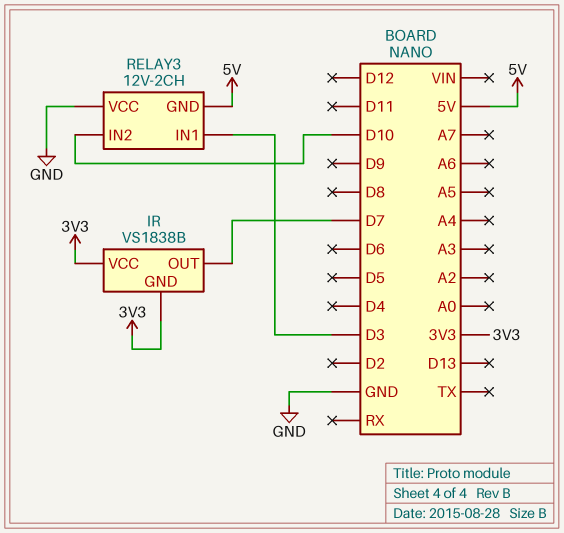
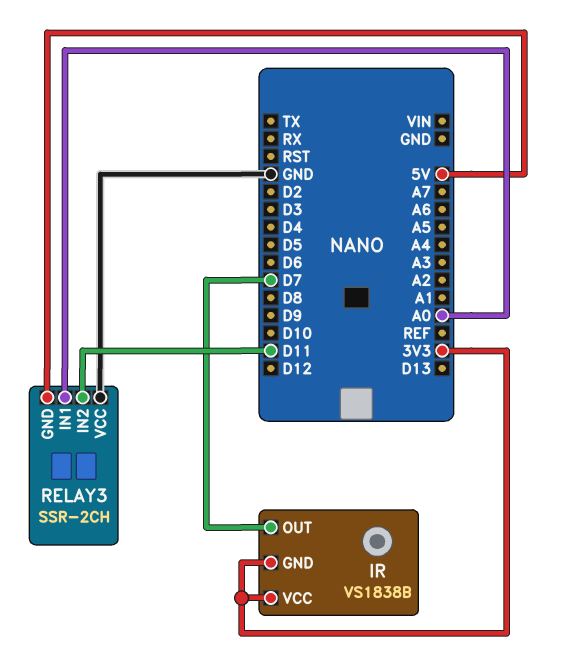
RELAY3: 12V-2CH -> SSR-2CH
RELAY3 pin IN1: D3 -> A0
RELAY3 pin IN2: D10 -> D11

